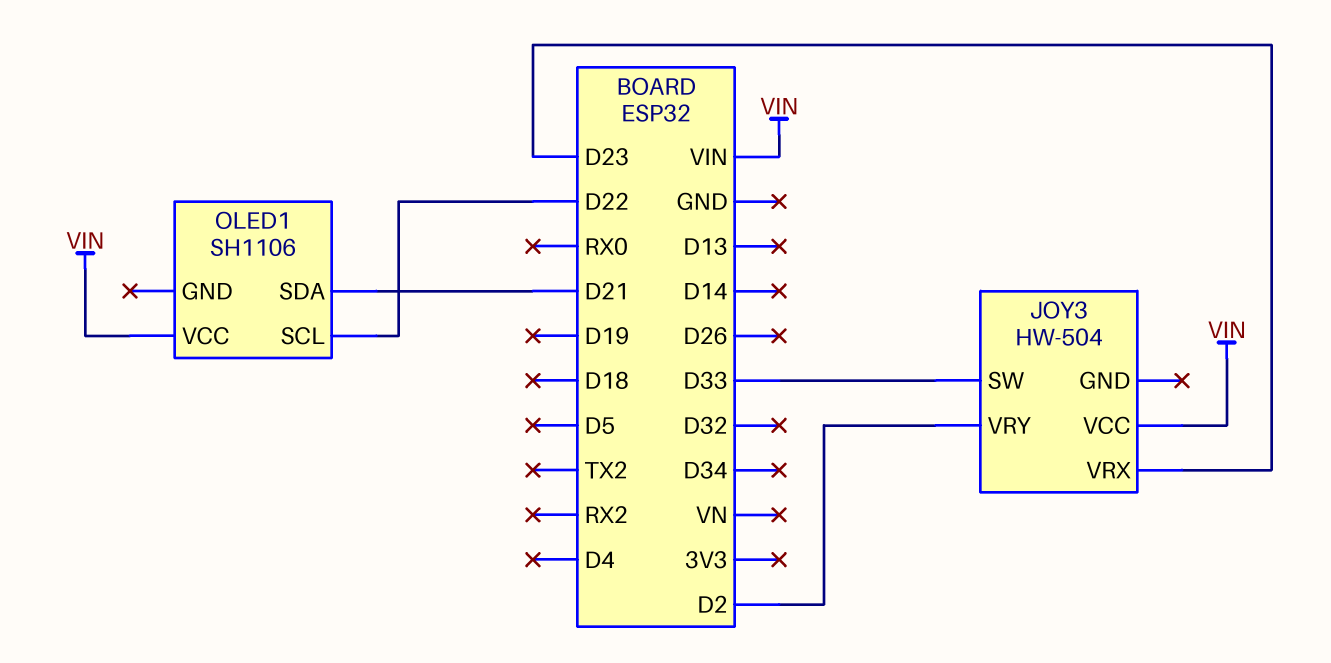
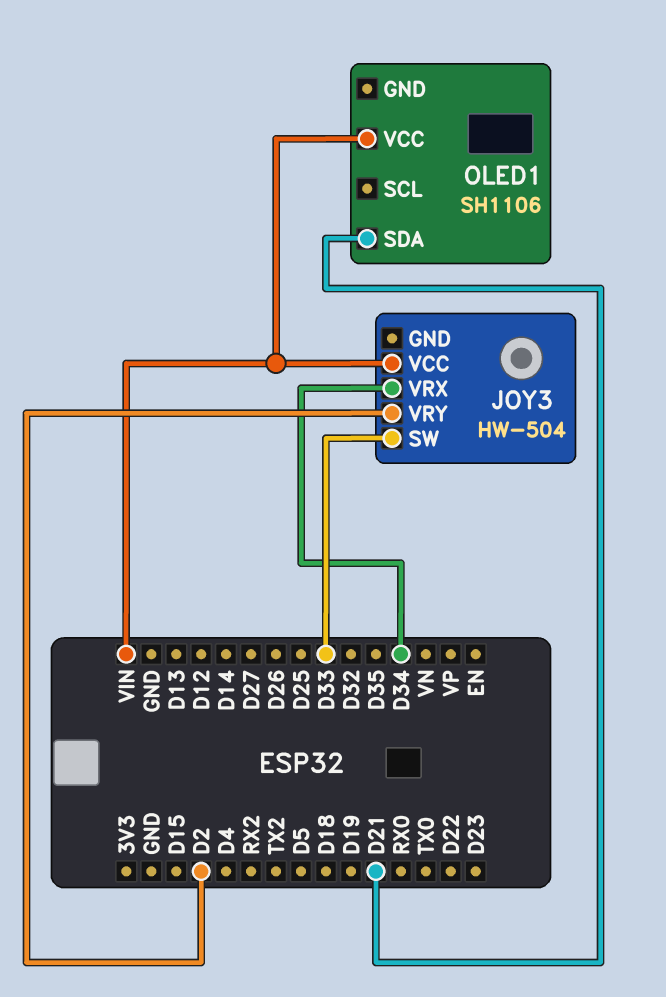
JOY3 pin VRX: D23 -> D34
OLED1 pin SCL: D22 -> none

